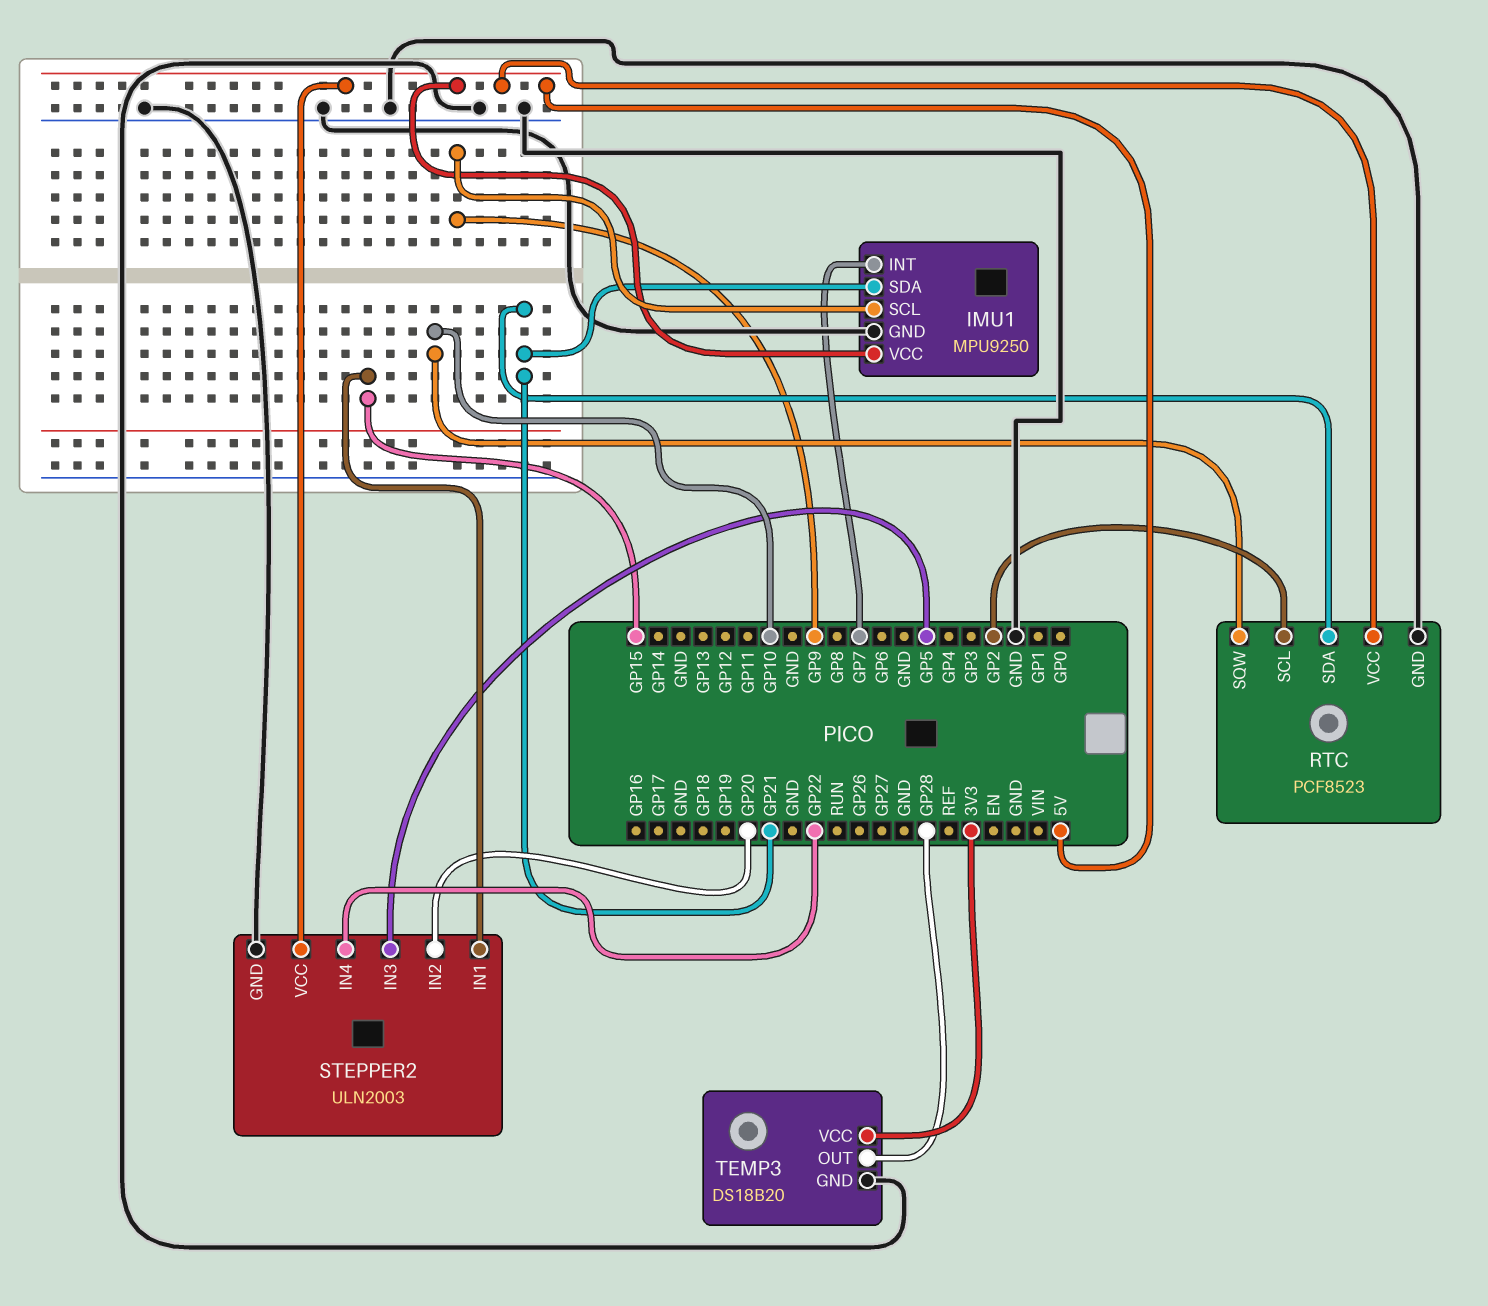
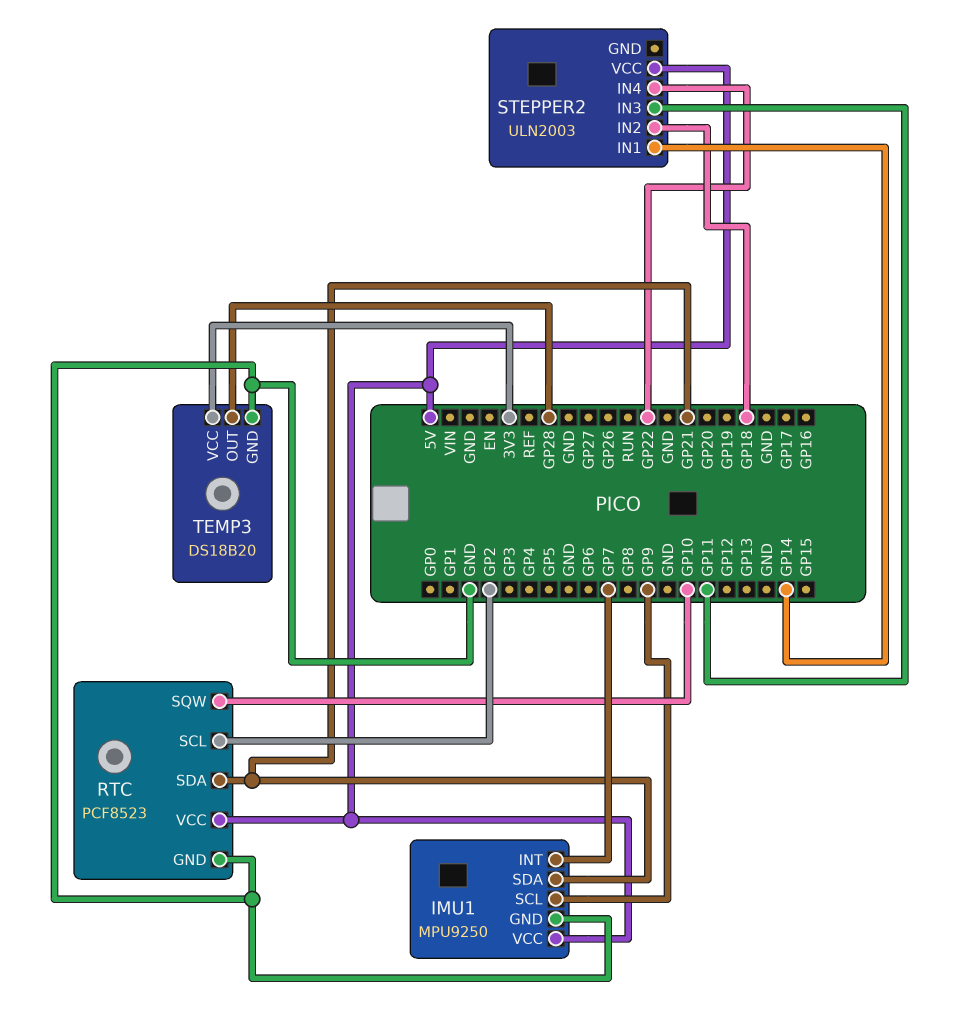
STEPPER2 pin GND: GND -> none
STEPPER2 pin IN1: GP15 -> GP14
STEPPER2 pin IN2: GP20 -> GP18
STEPPER2 pin IN3: GP5 -> GP11

